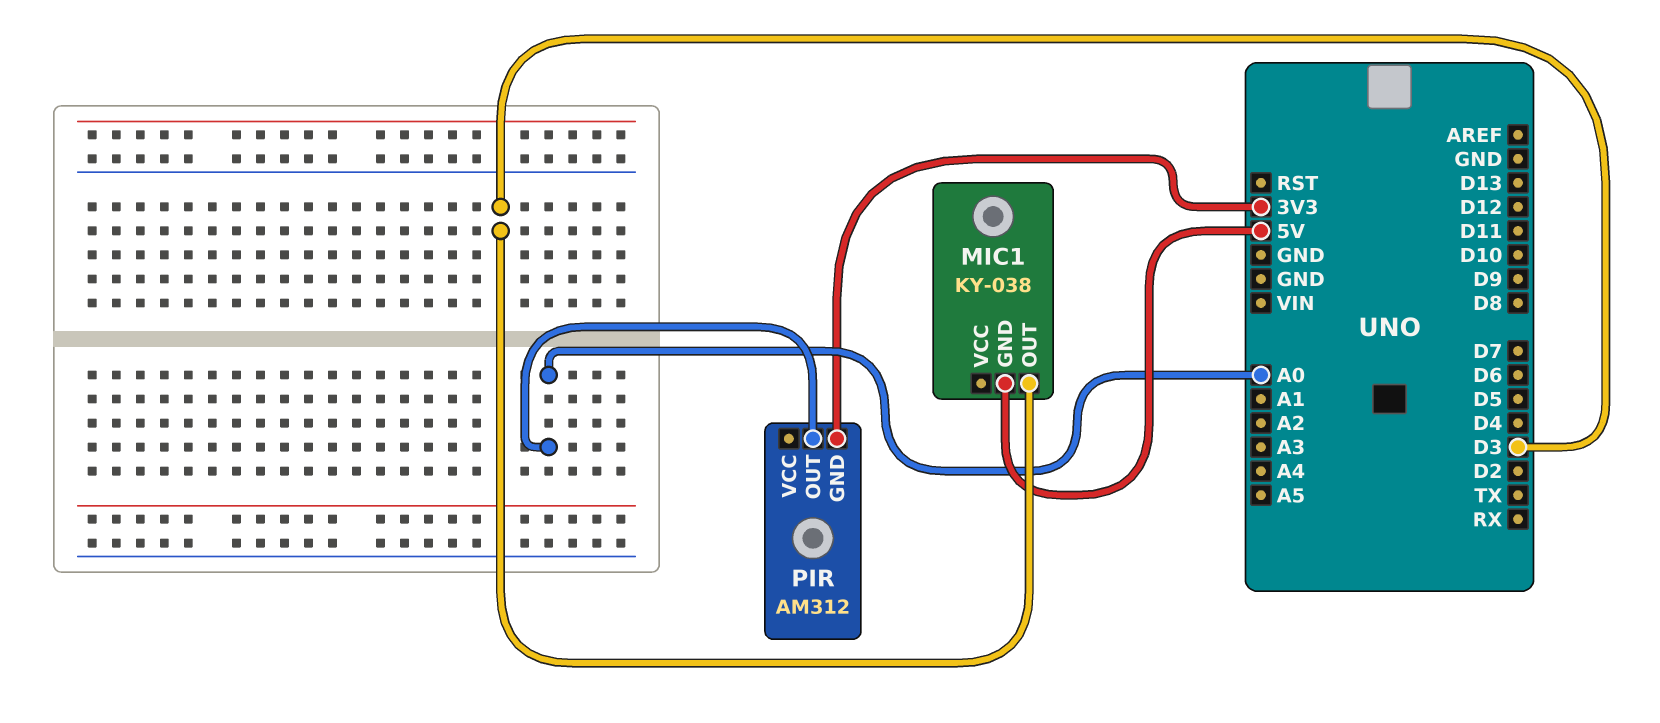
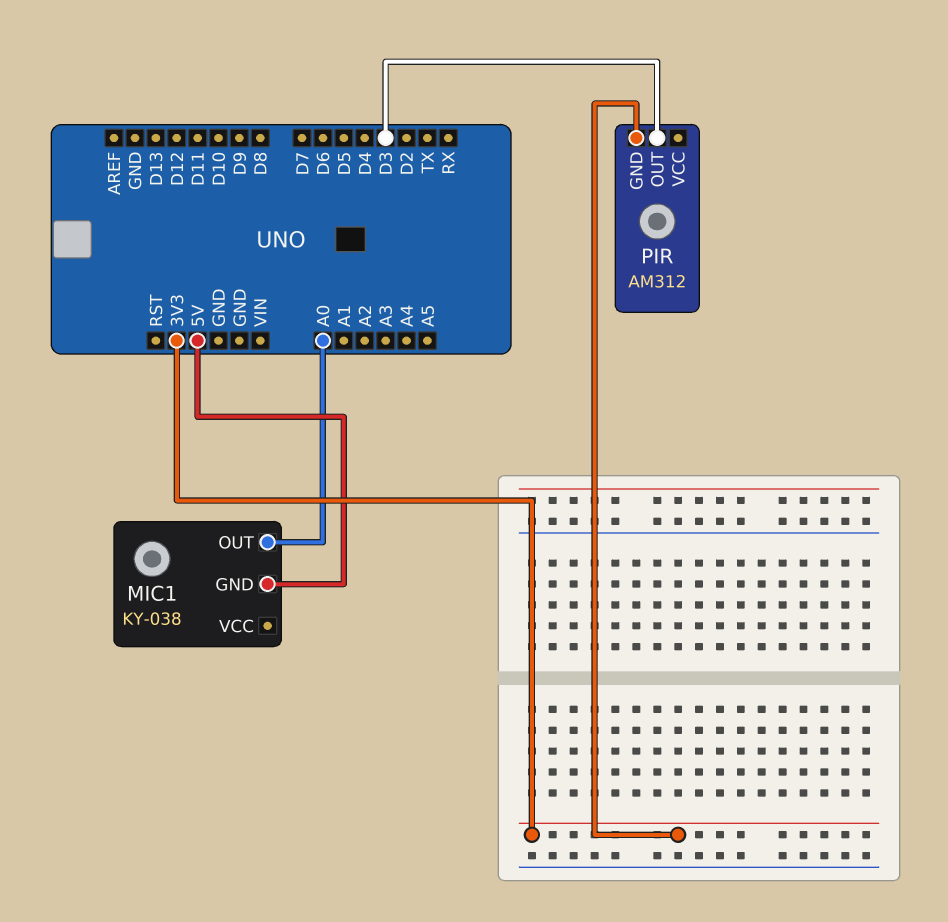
MIC1 pin OUT: D3 -> A0
PIR pin OUT: A0 -> D3

